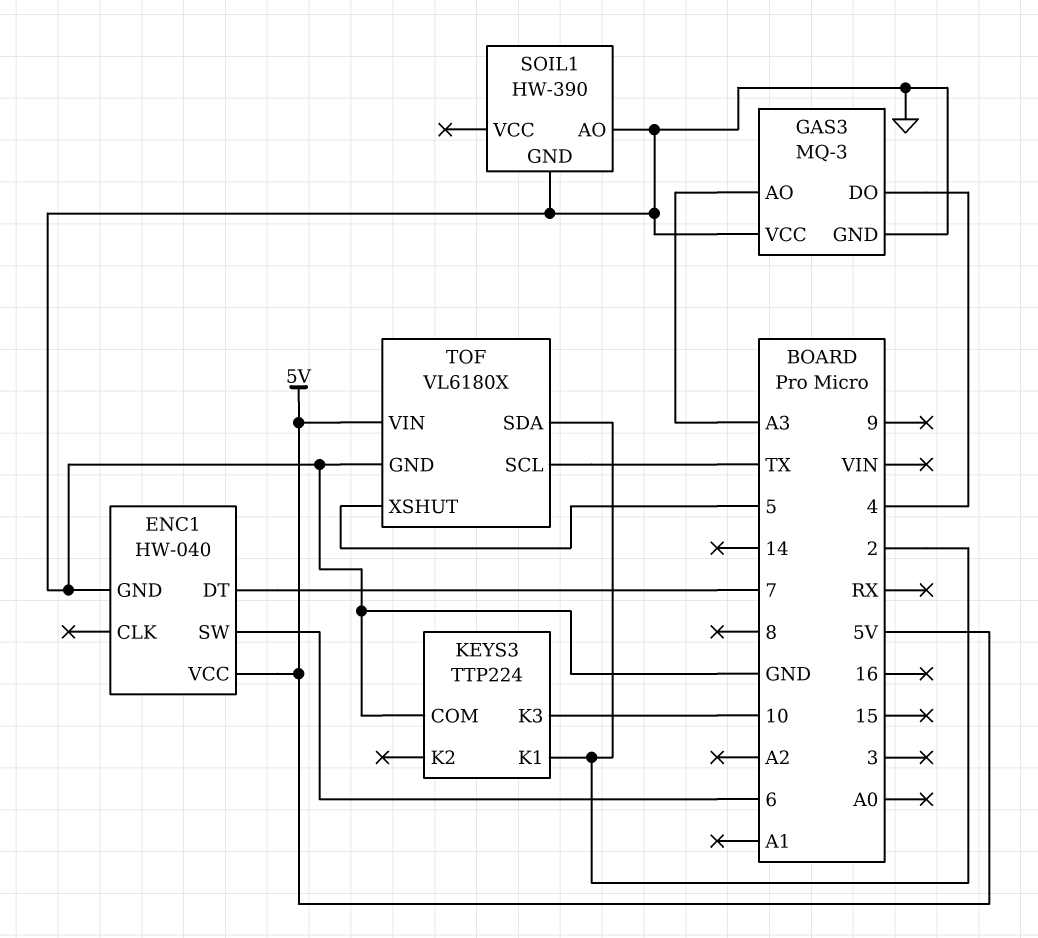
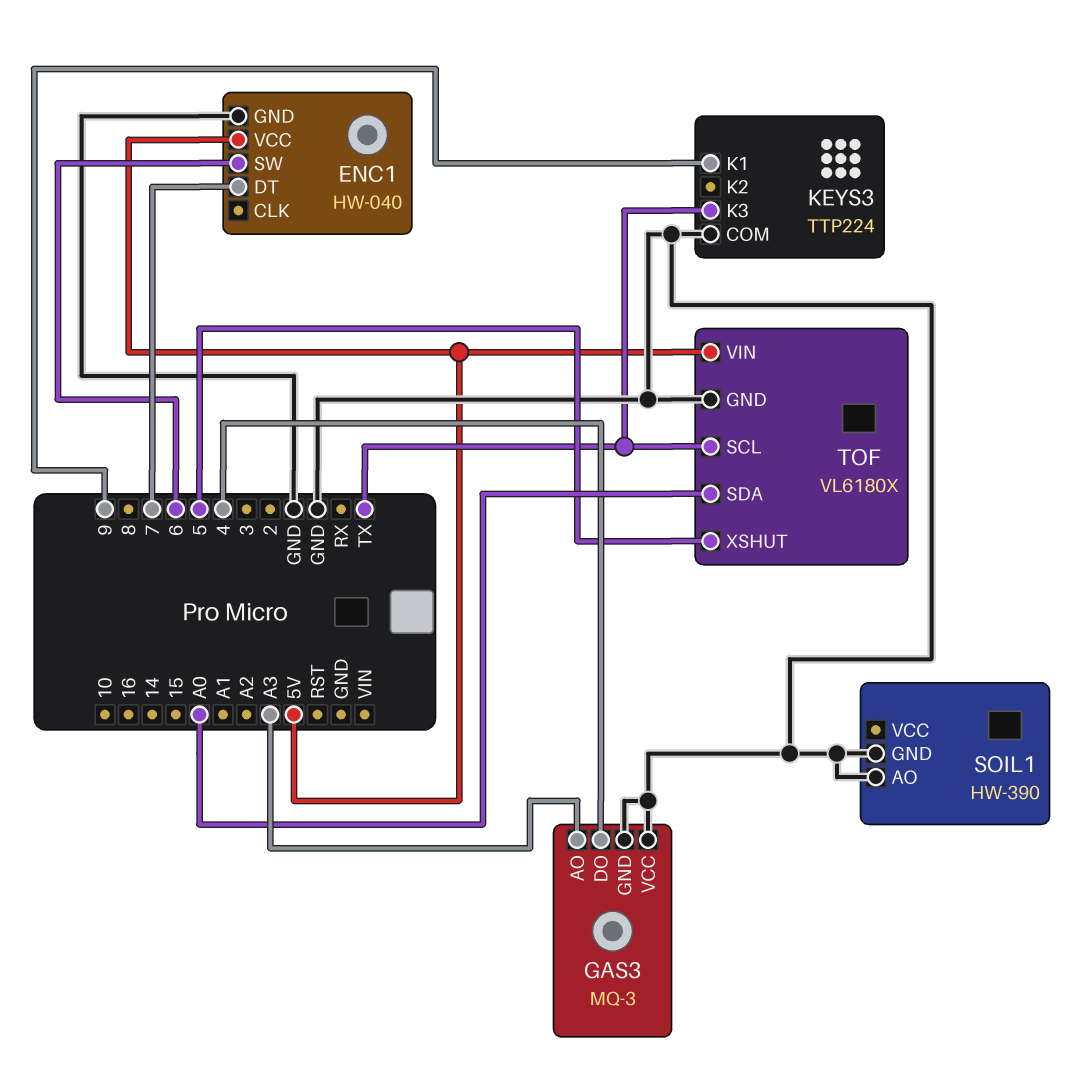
KEYS3 pin K1: 2 -> 9
KEYS3 pin K3: 10 -> TX
TOF pin SDA: 2 -> A0

